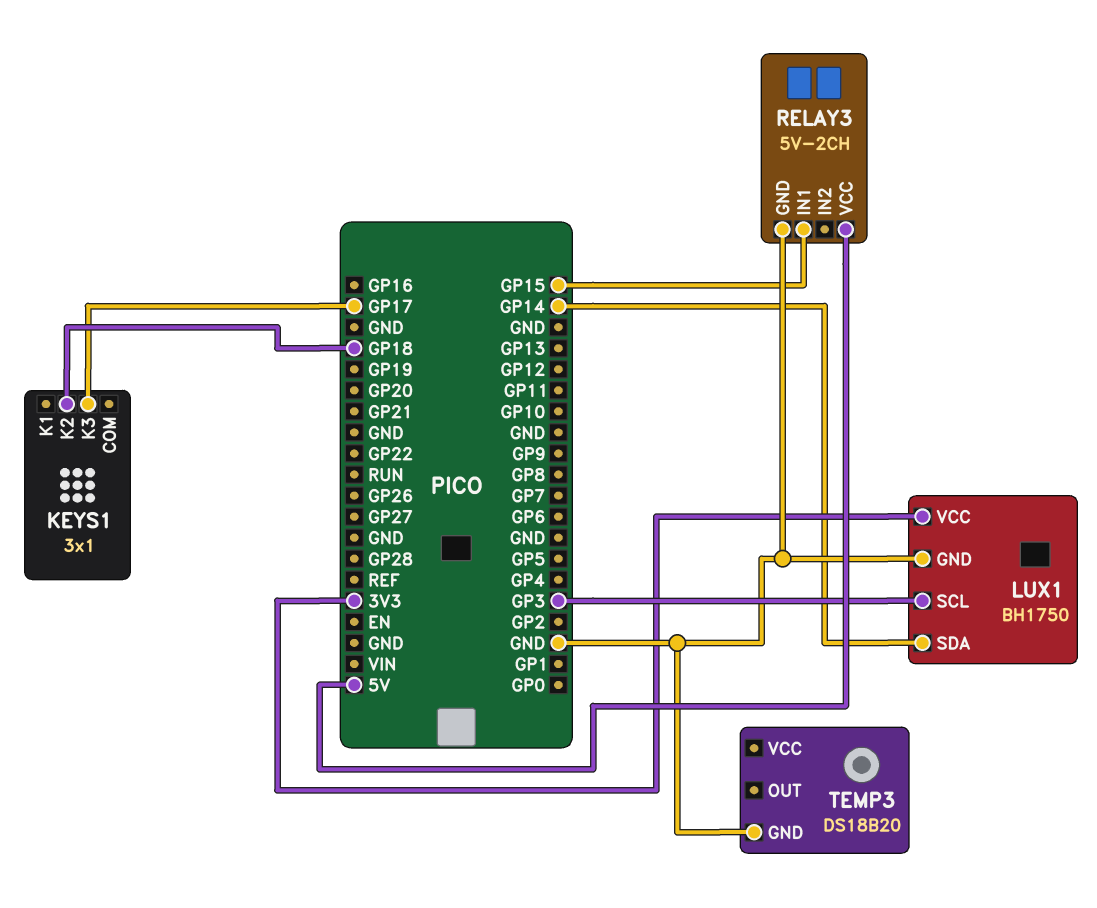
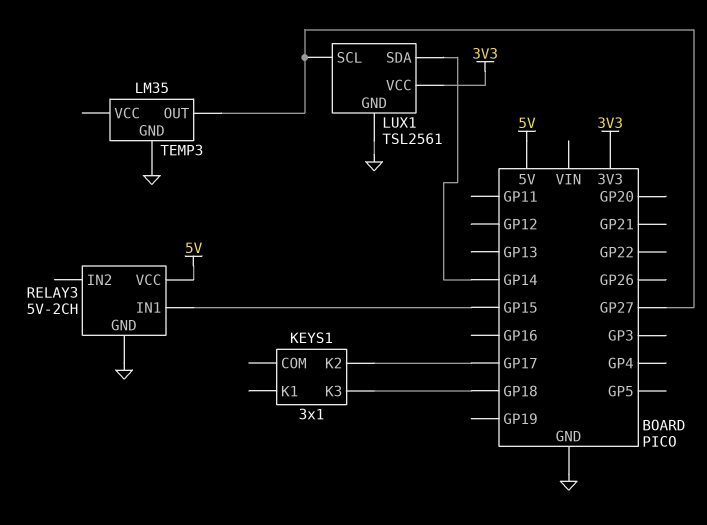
KEYS1 pin K2: GP18 -> GP17
KEYS1 pin K3: GP17 -> GP18
LUX1: BH1750 -> TSL2561
LUX1 pin SCL: GP3 -> GP27
TEMP3: DS18B20 -> LM35
TEMP3 pin OUT: none -> GP27

